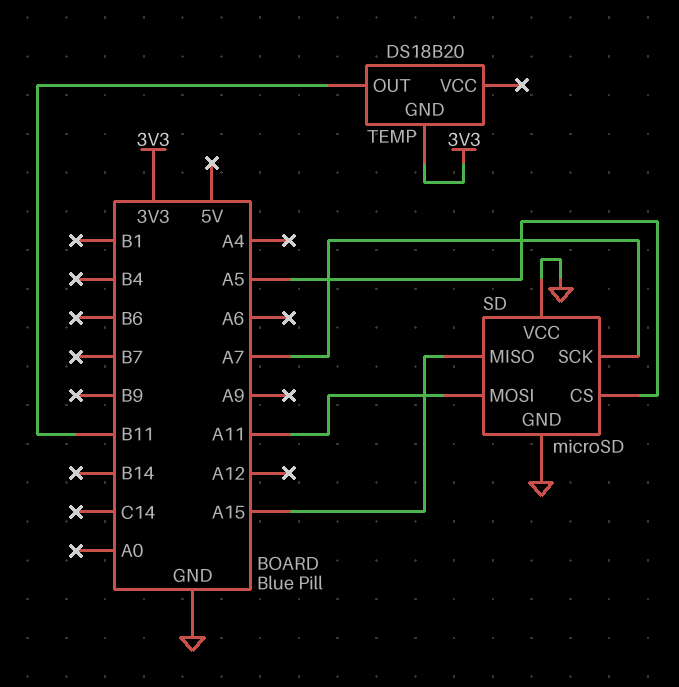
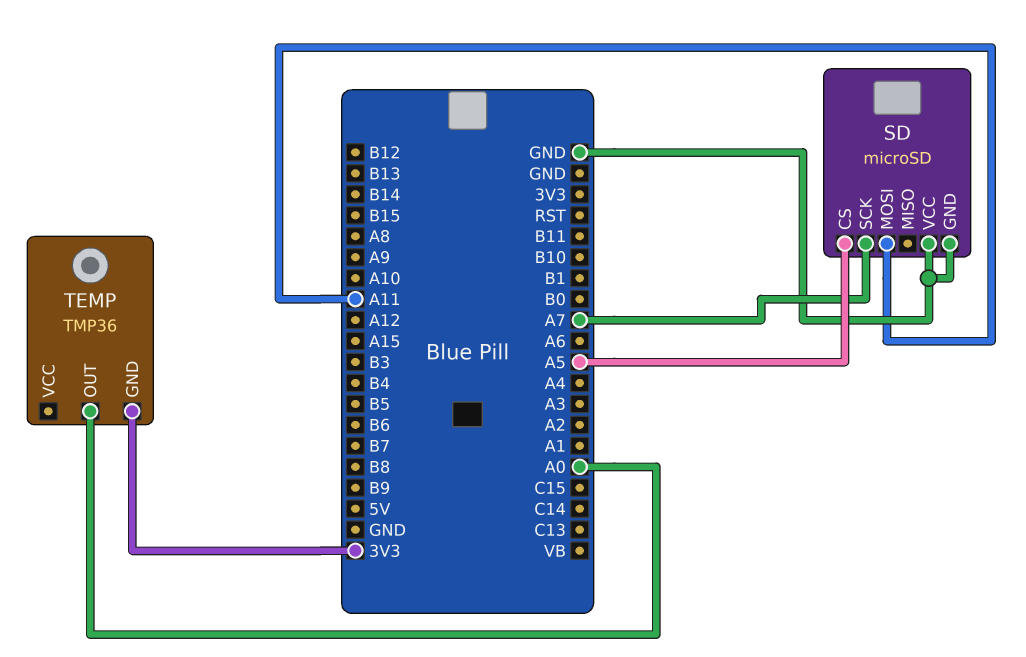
SD pin MISO: A15 -> none
TEMP: DS18B20 -> TMP36
TEMP pin OUT: B11 -> A0

